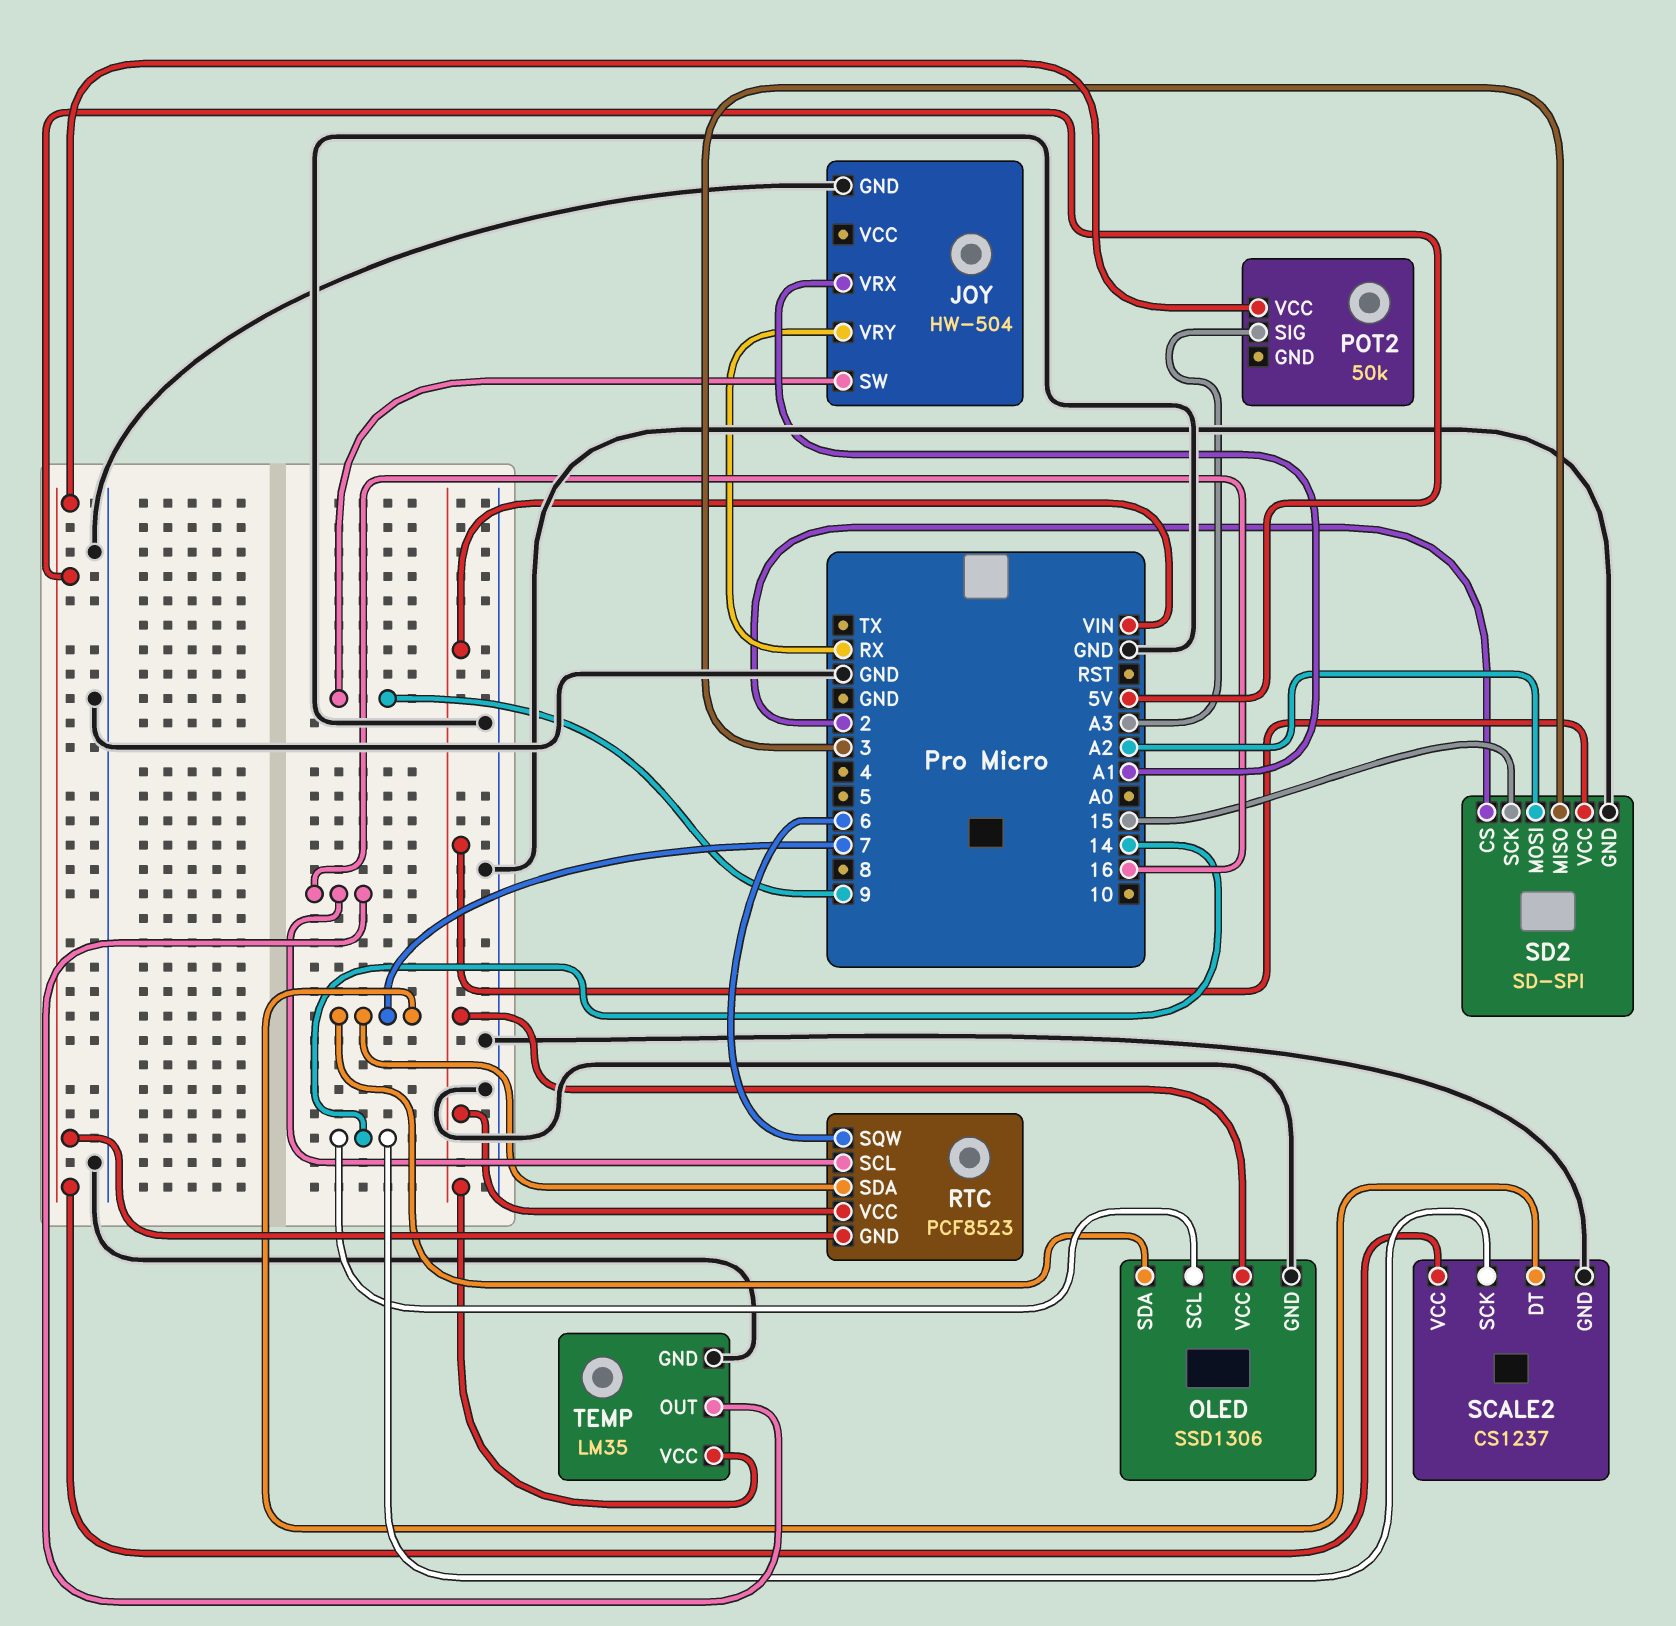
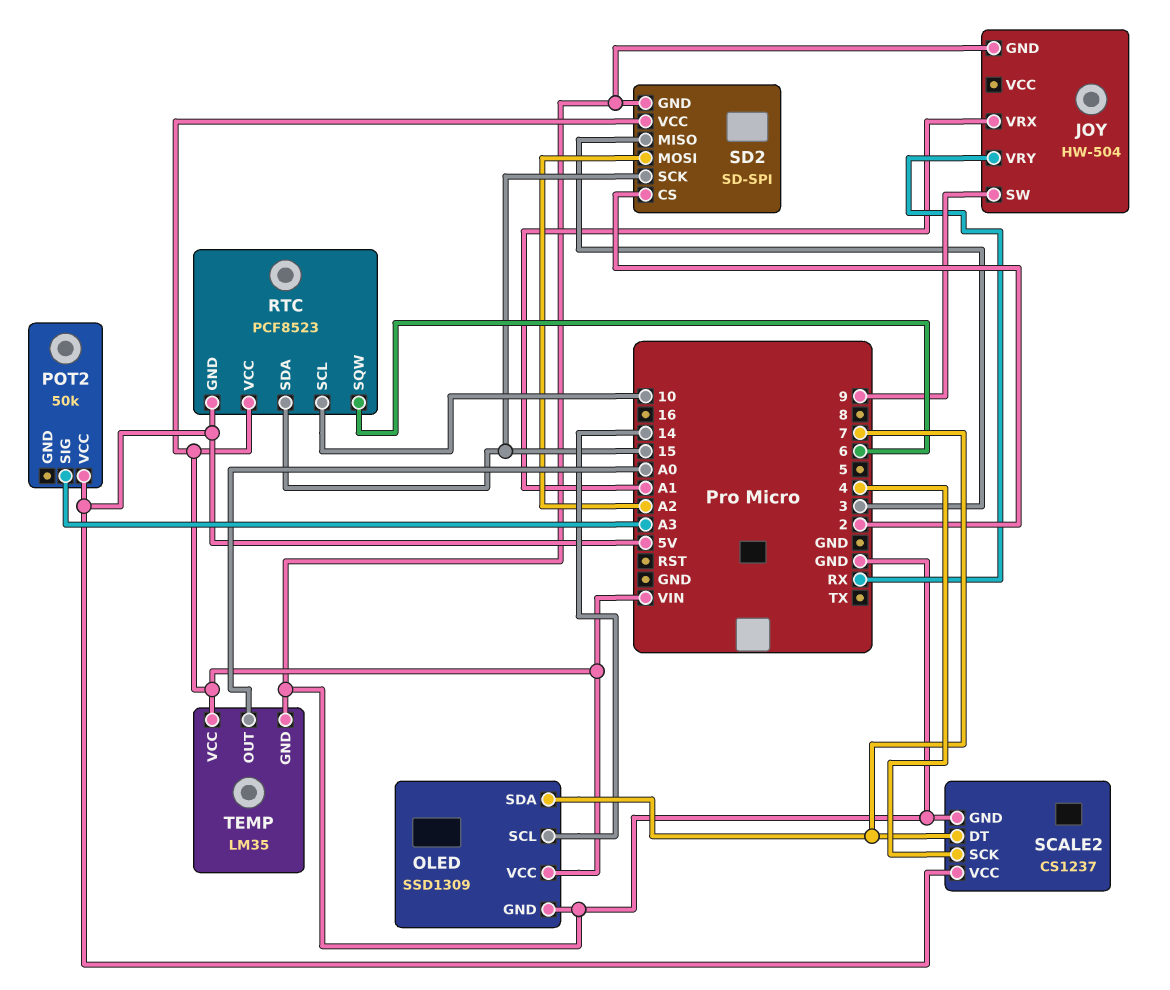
OLED: SSD1306 -> SSD1309
RTC pin SCL: 16 -> 10
RTC pin SDA: 7 -> 15
SCALE2 pin SCK: 14 -> 4
TEMP pin OUT: 16 -> A0

